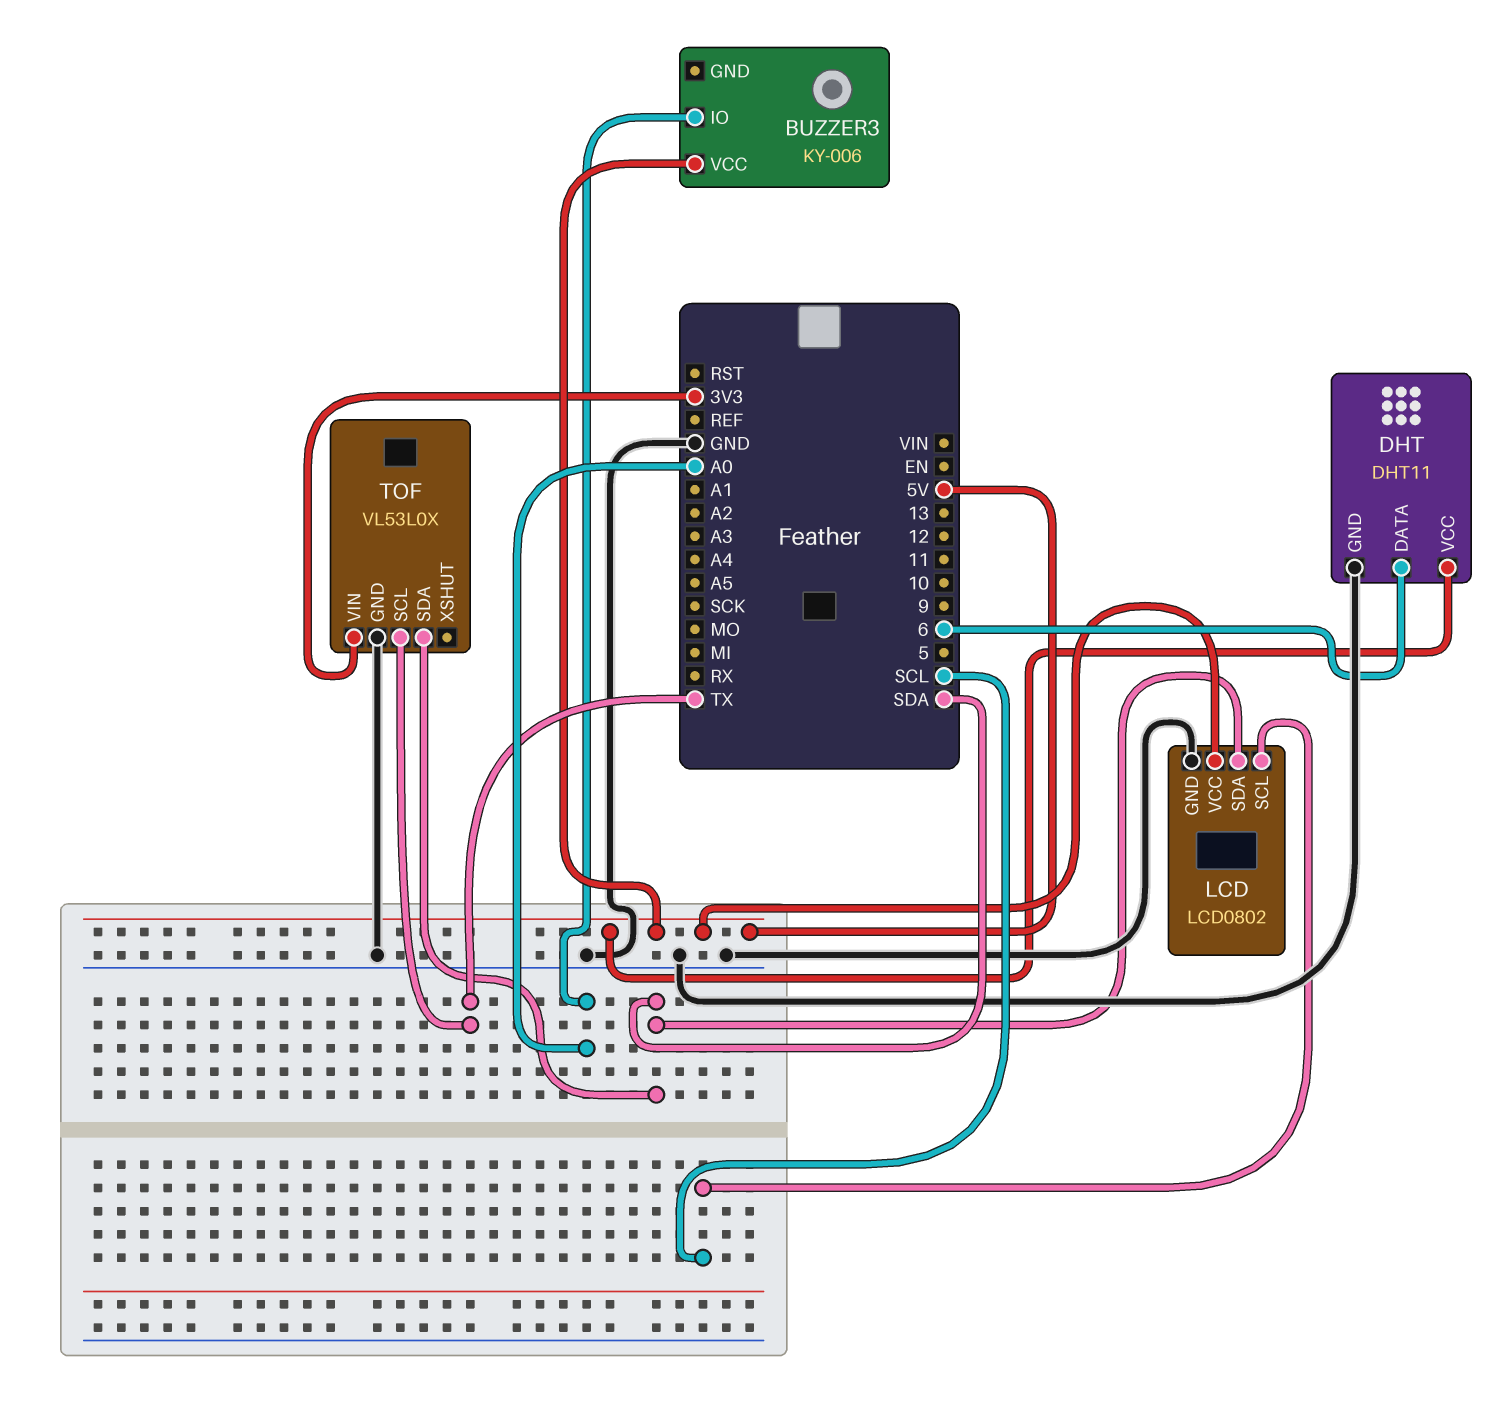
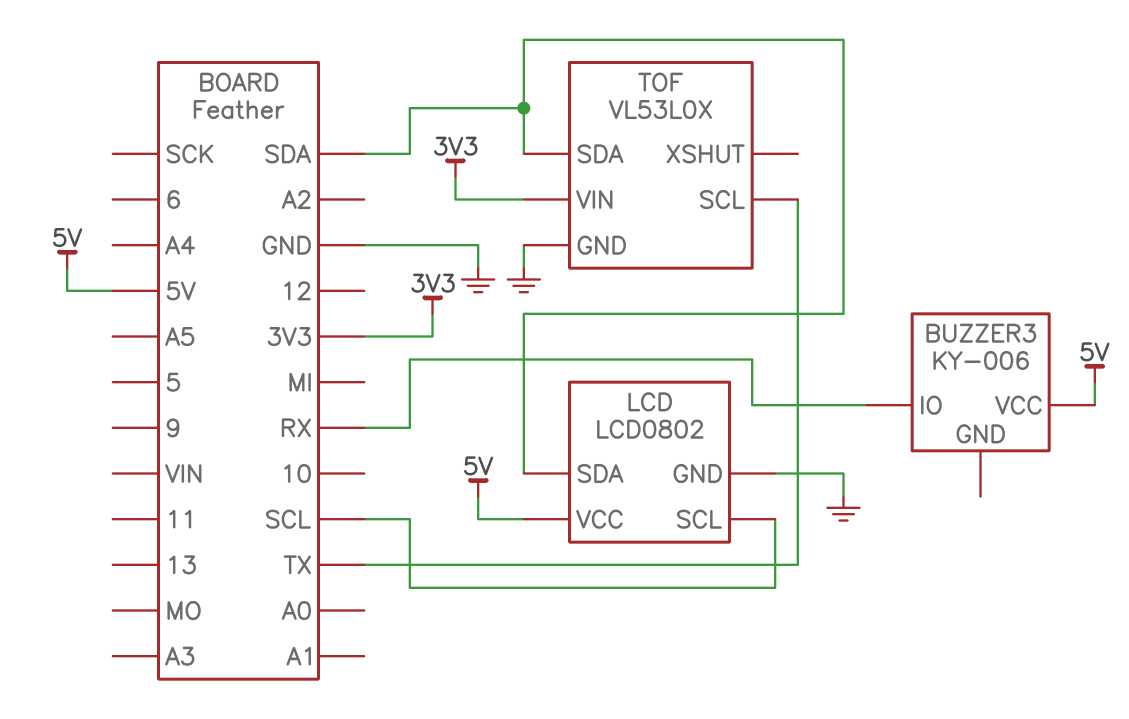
BUZZER3 pin IO: A0 -> RX
DHT: DHT11 -> none
DHT pin DATA: 6 -> none
DHT pin GND: GND -> none
DHT pin VCC: 5V -> none

